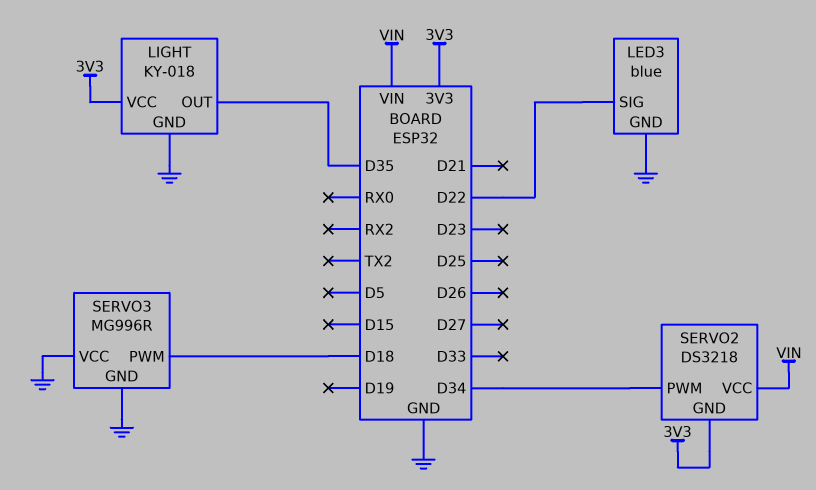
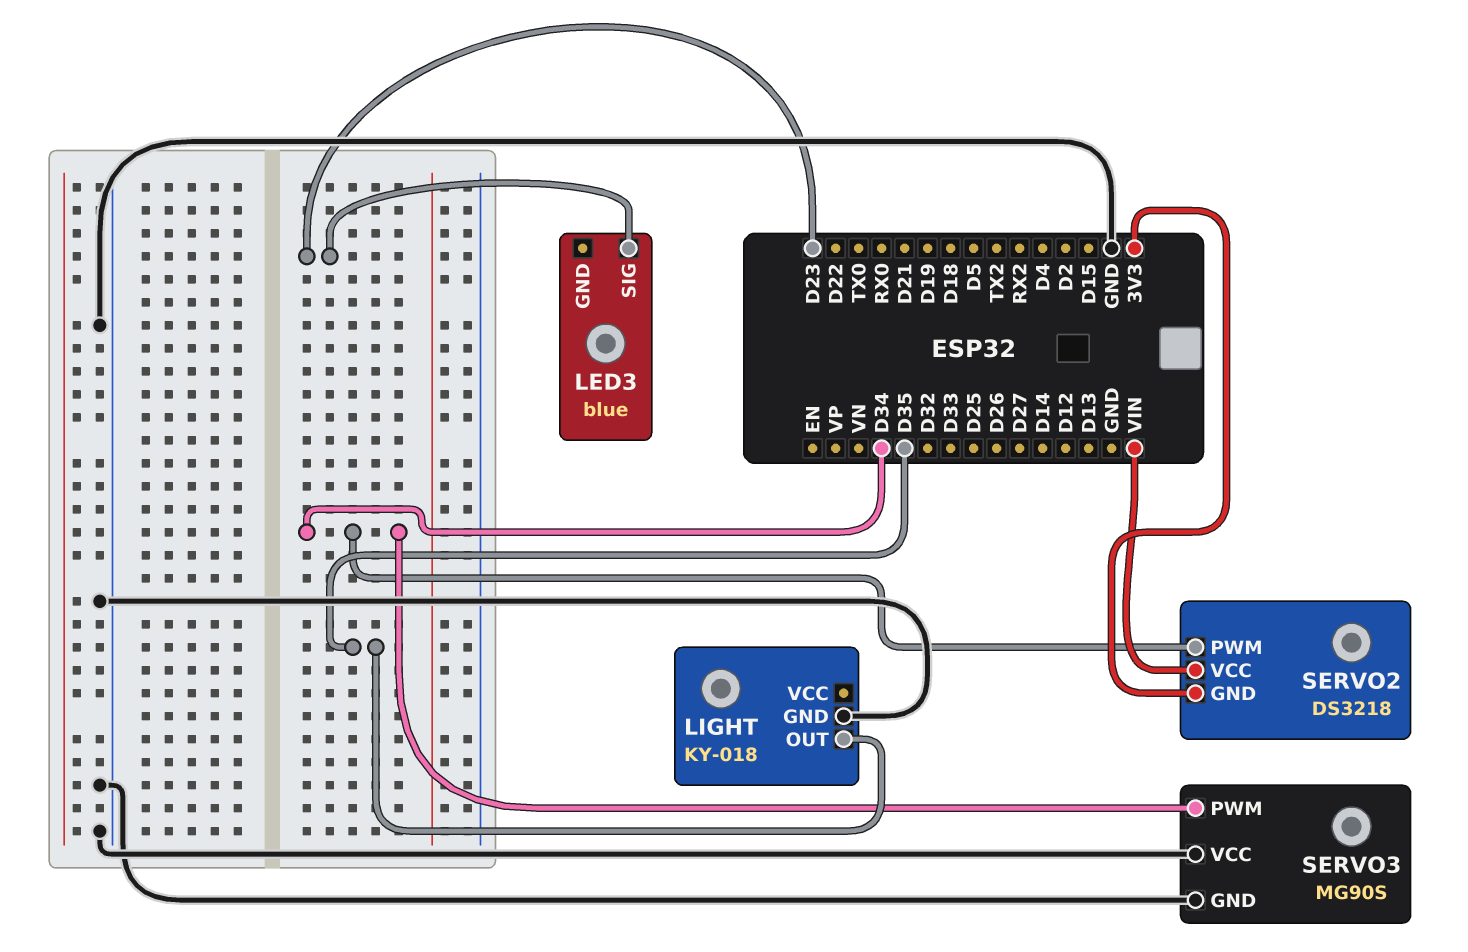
LED3 pin GND: GND -> none
LED3 pin SIG: D22 -> D23
LIGHT pin VCC: 3V3 -> none
SERVO3: MG996R -> MG90S
SERVO3 pin PWM: D18 -> D34

